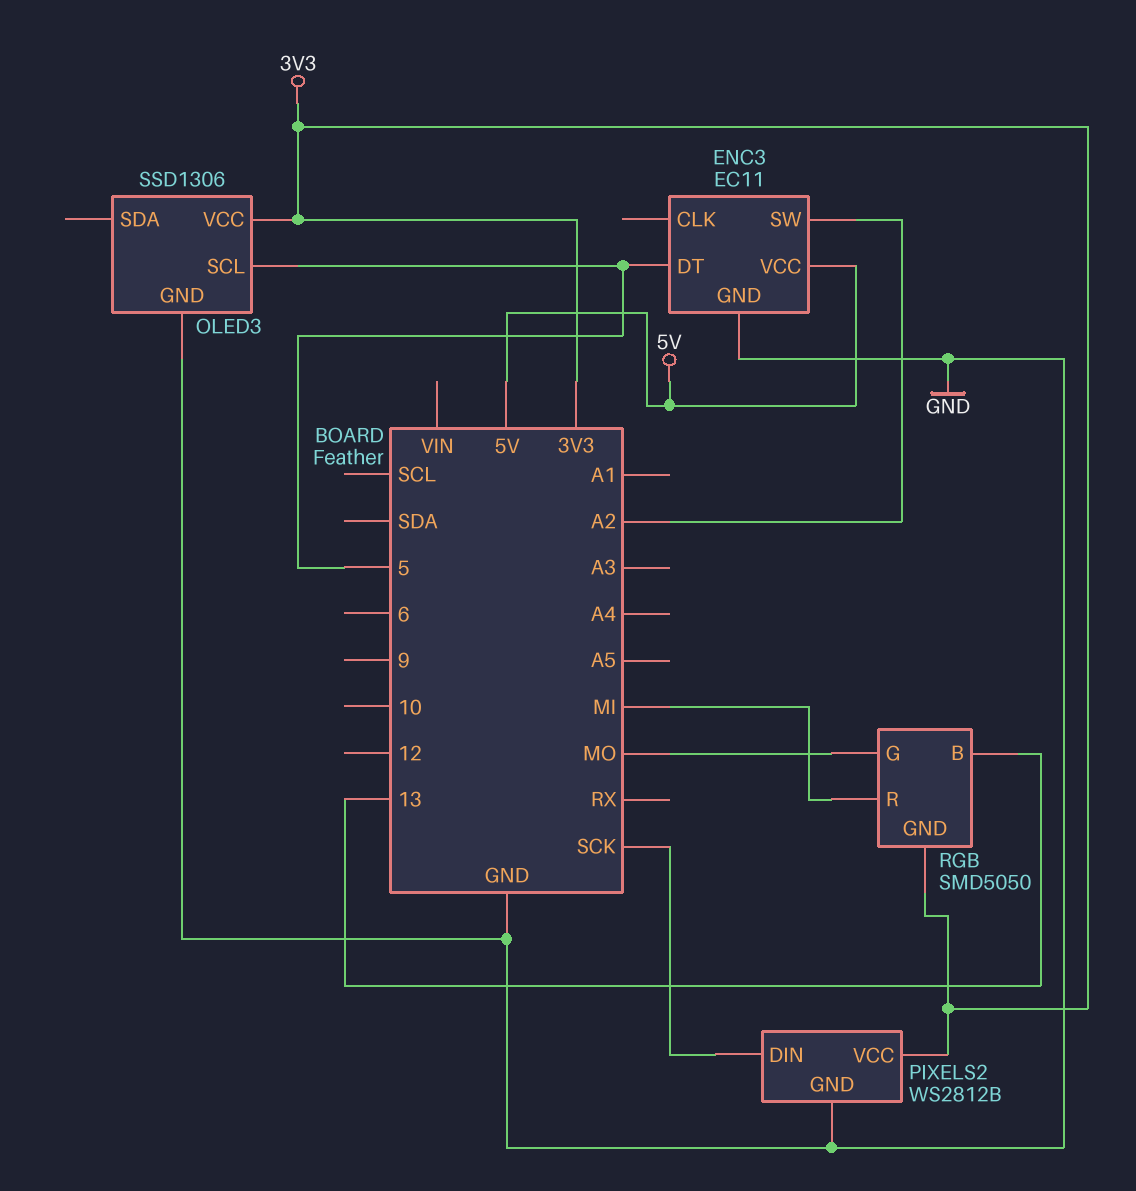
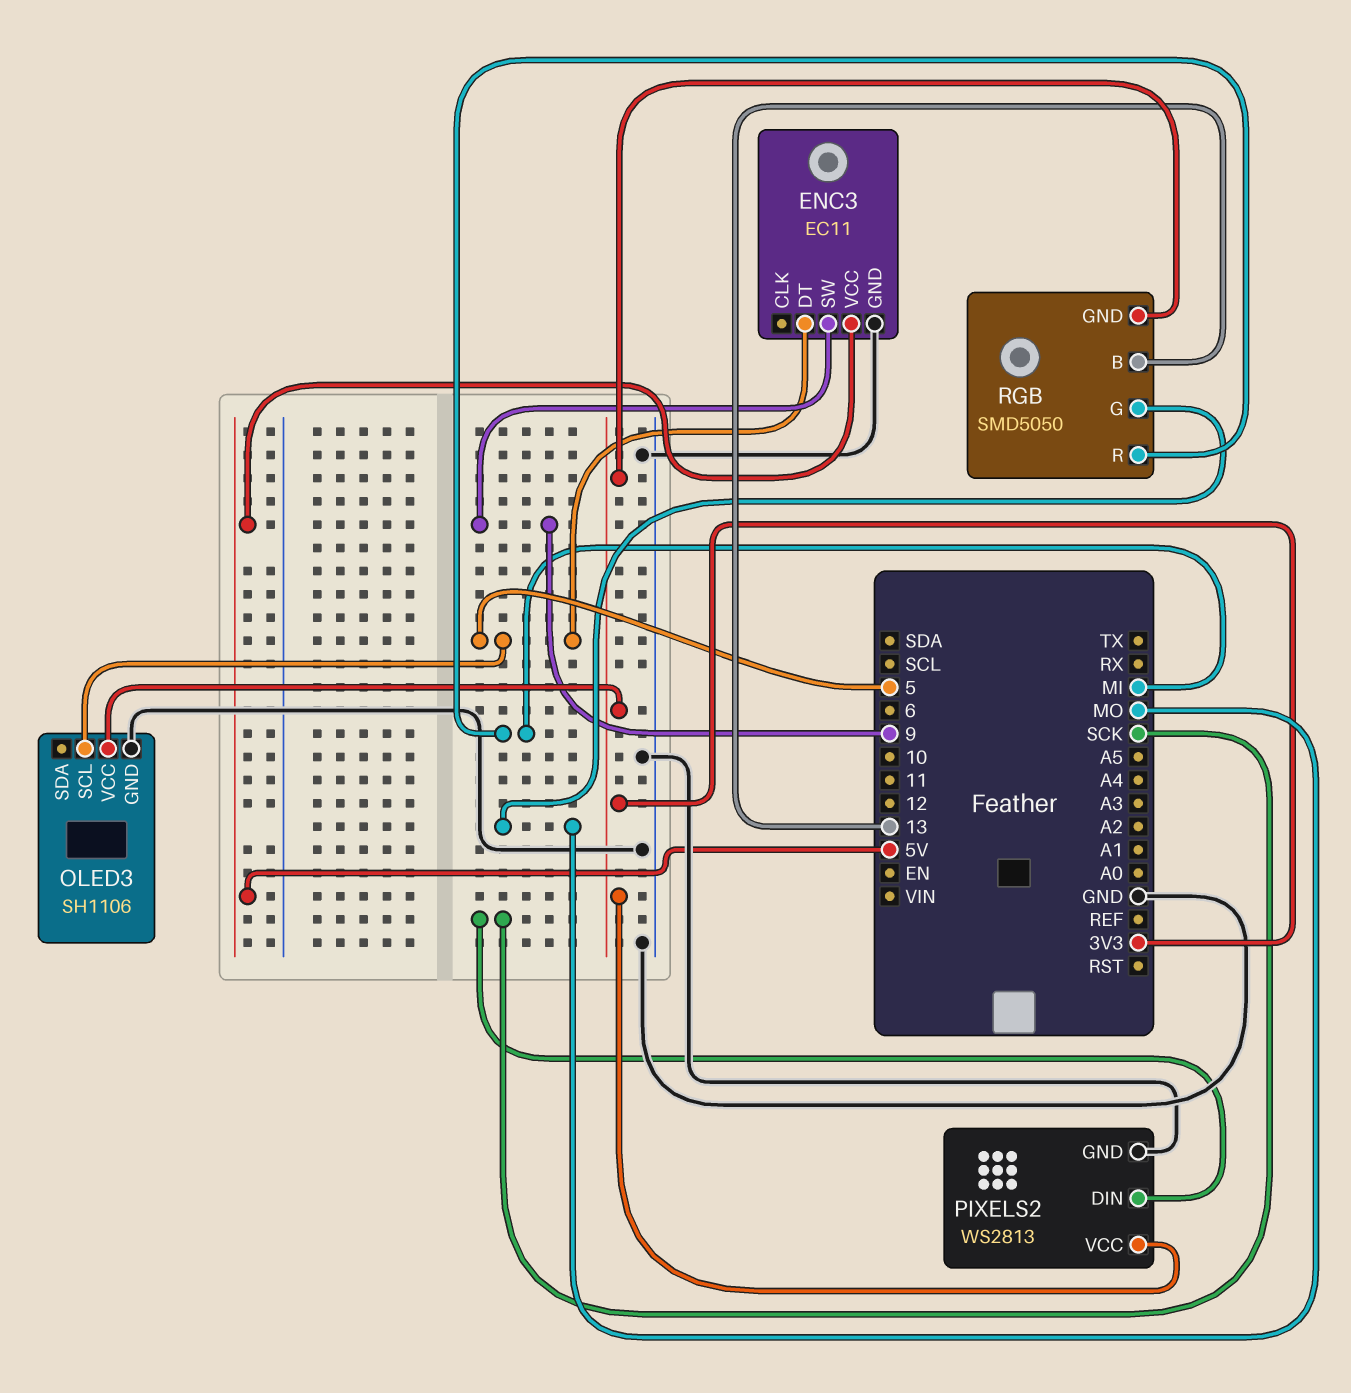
ENC3 pin SW: A2 -> 9
OLED3: SSD1306 -> SH1106
PIXELS2: WS2812B -> WS2813

